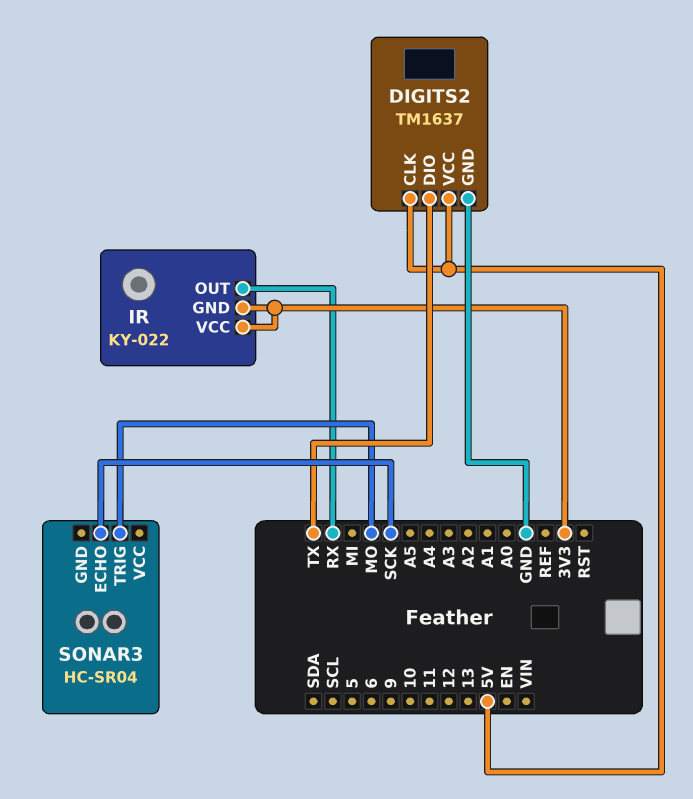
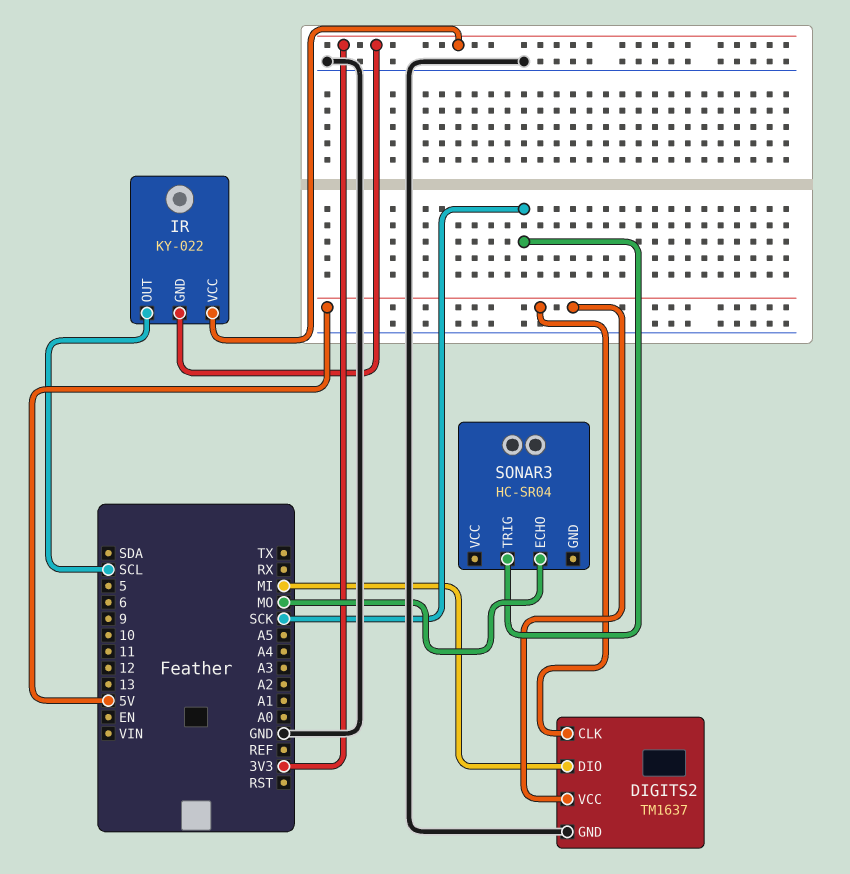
DIGITS2 pin DIO: TX -> MI
IR pin OUT: RX -> SCL
SONAR3 pin ECHO: SCK -> MO
SONAR3 pin TRIG: MO -> SCK

